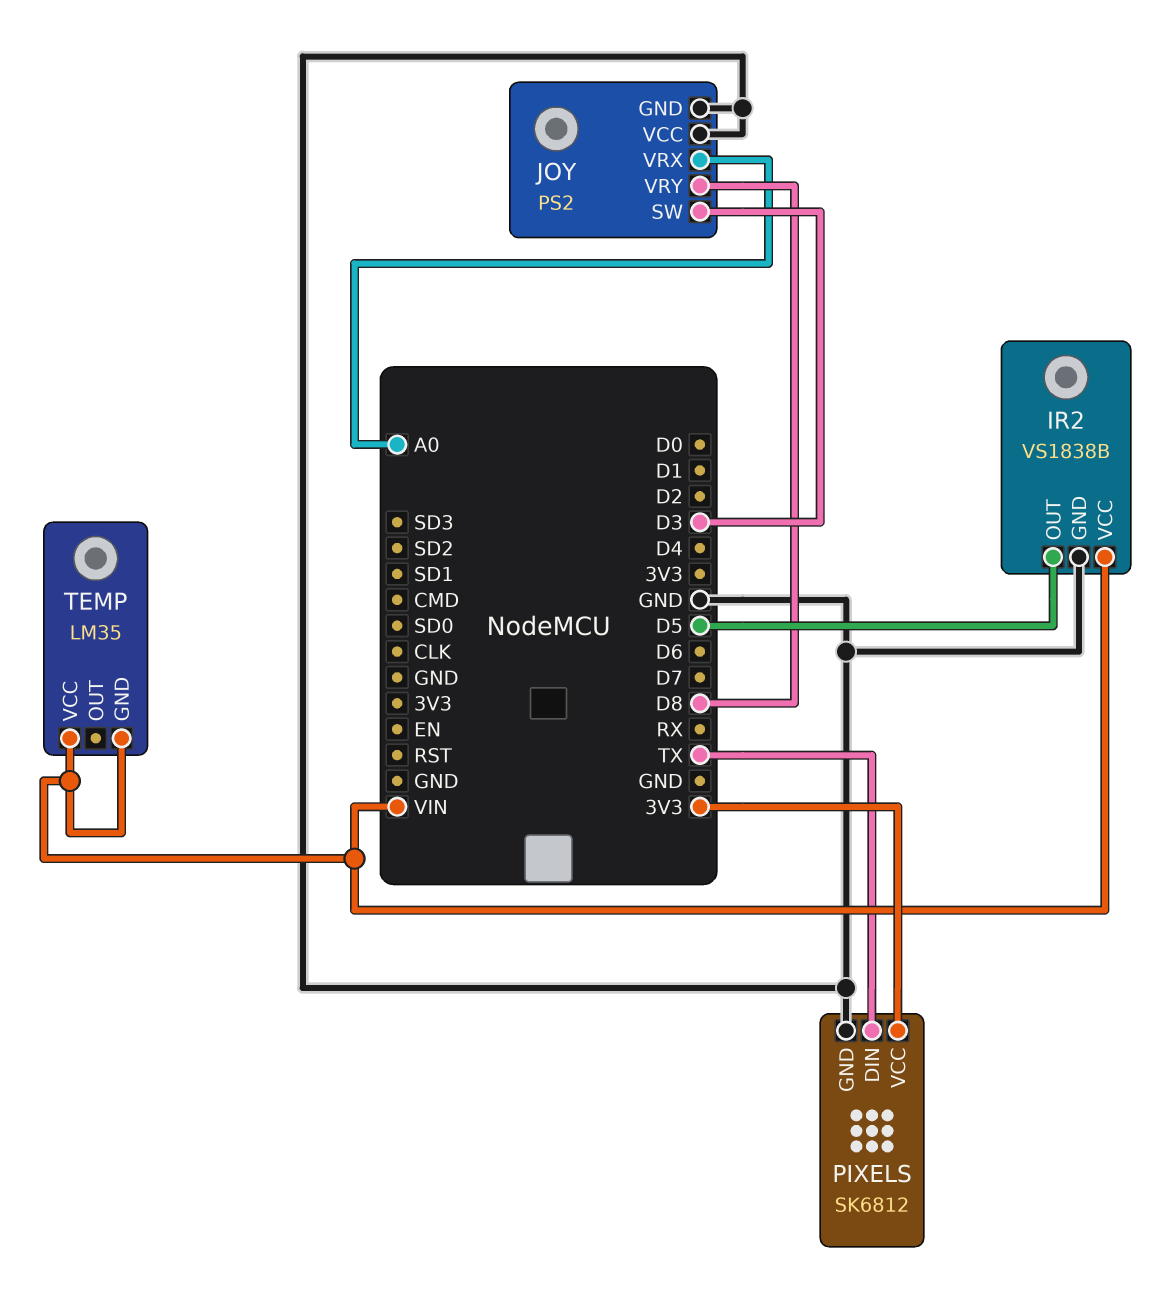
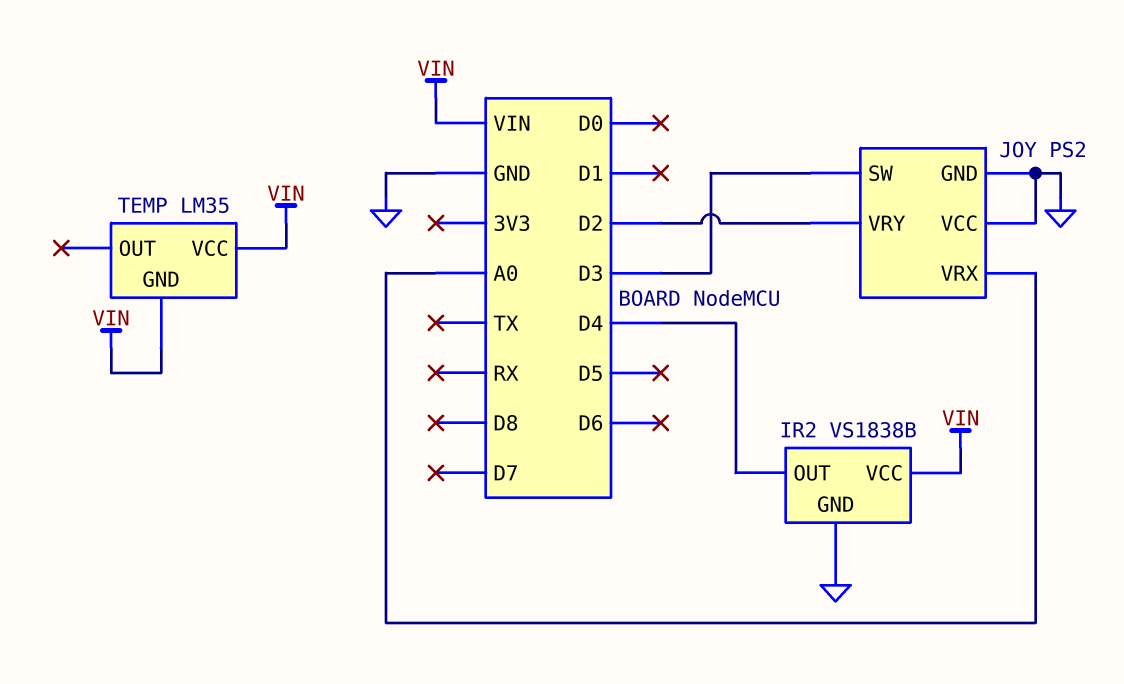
IR2 pin OUT: D5 -> D4
JOY pin VRY: D8 -> D2
PIXELS: SK6812 -> none
PIXELS pin DIN: TX -> none
PIXELS pin GND: GND -> none
PIXELS pin VCC: 3V3 -> none

